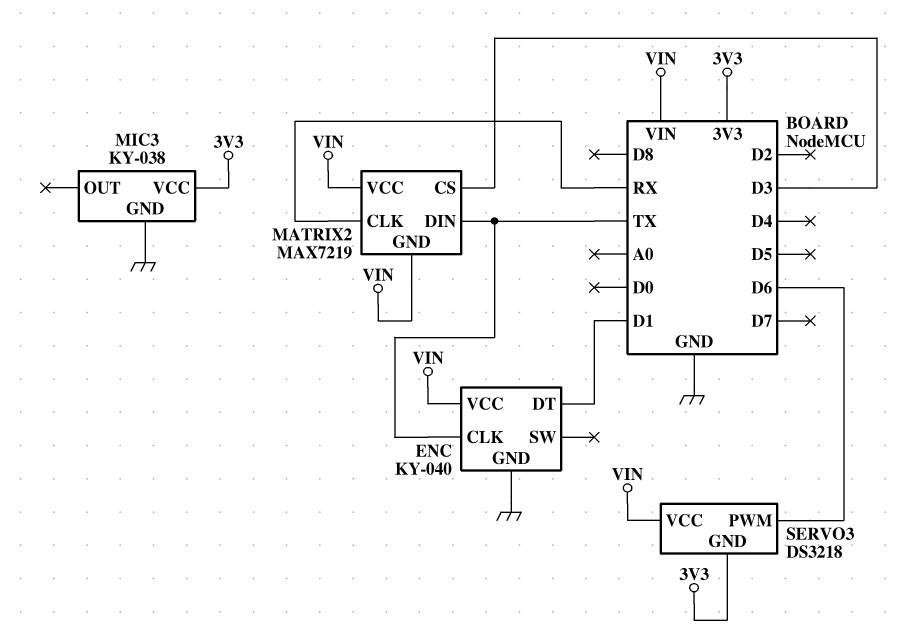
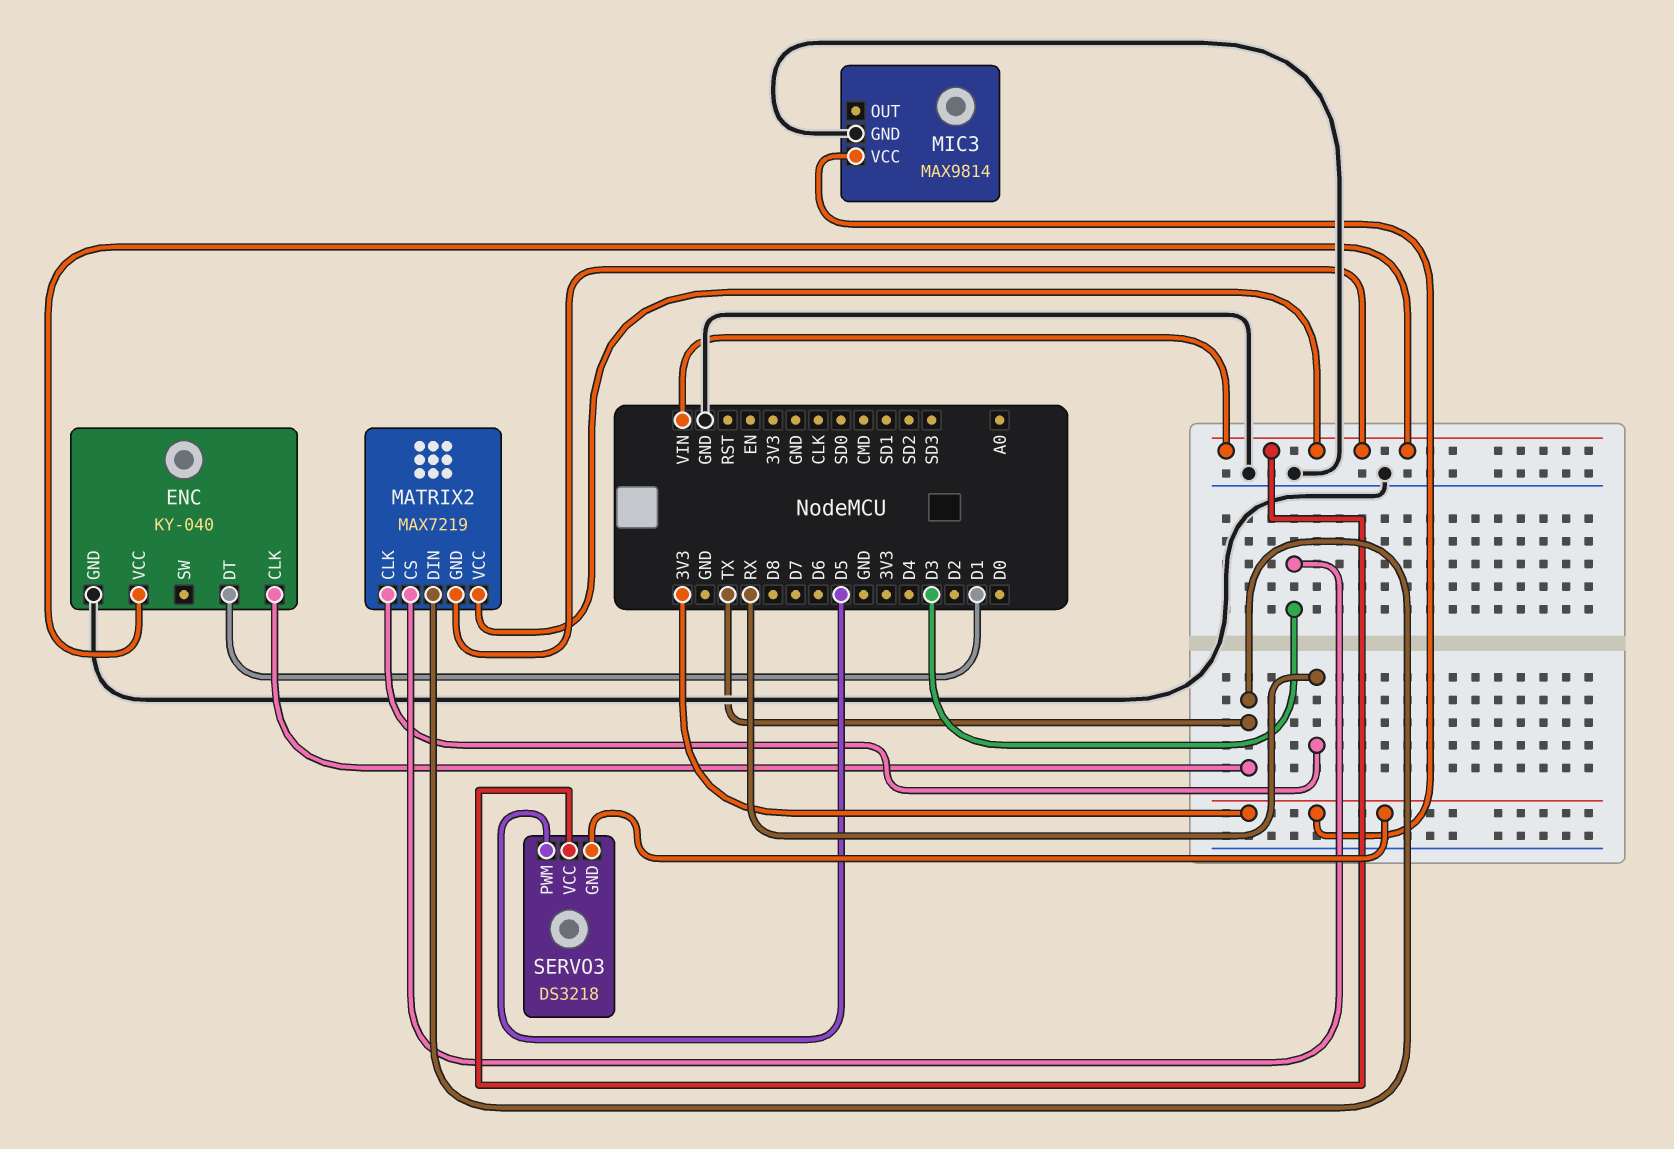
MIC3: KY-038 -> MAX9814
SERVO3 pin PWM: D6 -> D5

